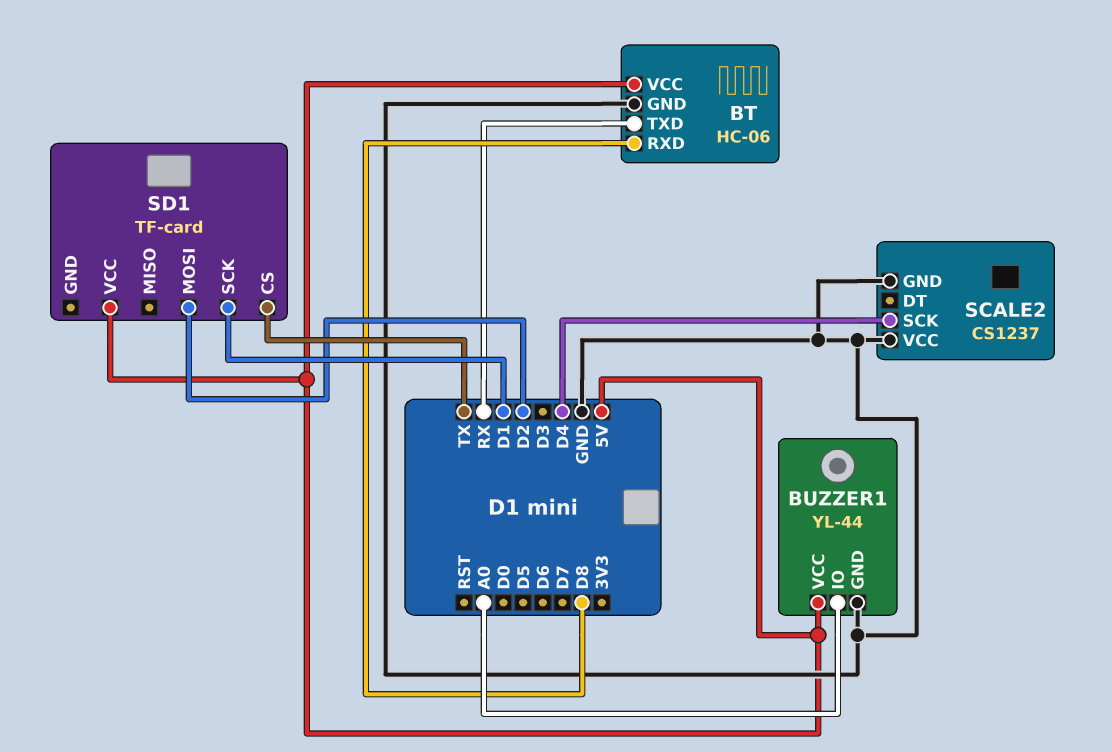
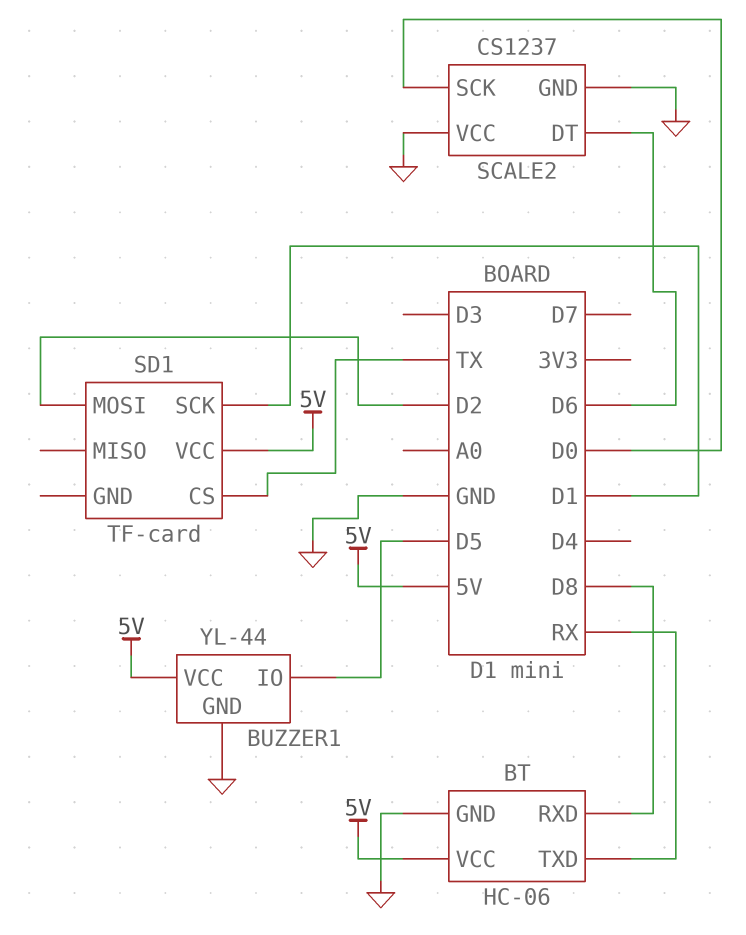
BUZZER1 pin IO: A0 -> D5
SCALE2 pin DT: none -> D6
SCALE2 pin SCK: D4 -> D0

